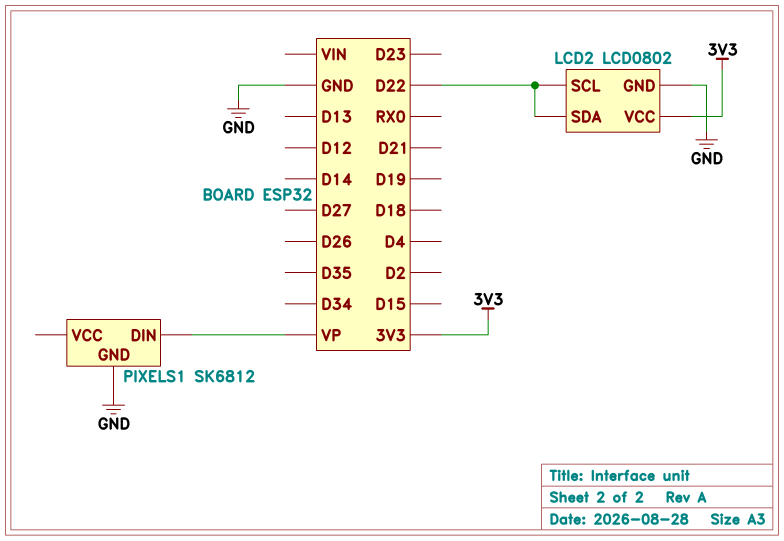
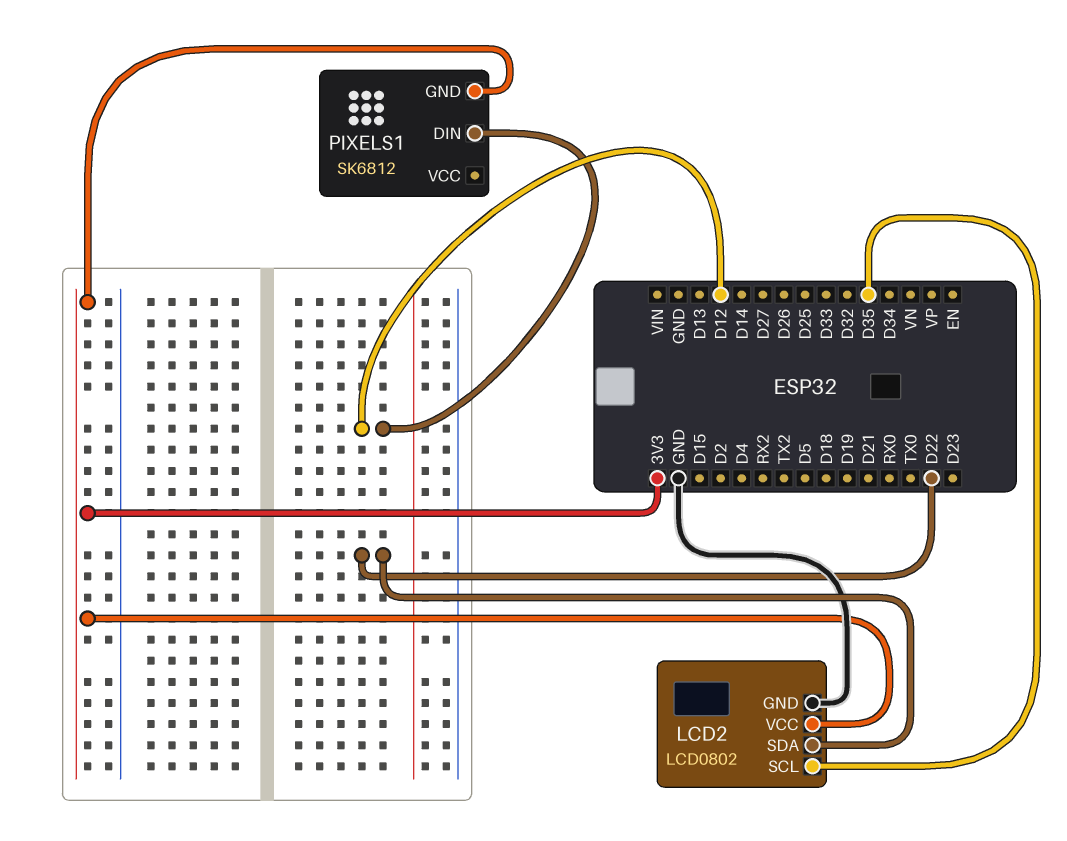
LCD2 pin SCL: D22 -> D35
PIXELS1 pin DIN: VP -> D12
PIXELS1 pin GND: GND -> 3V3

